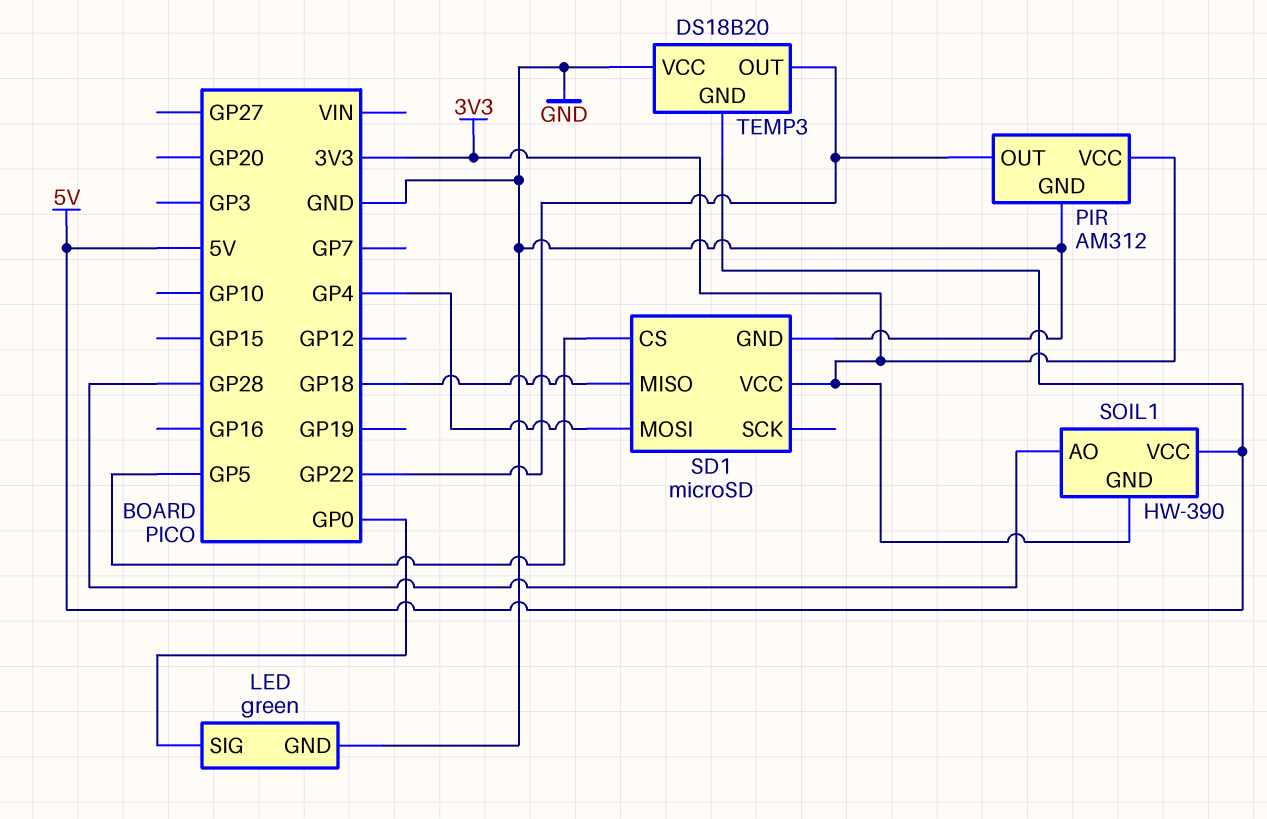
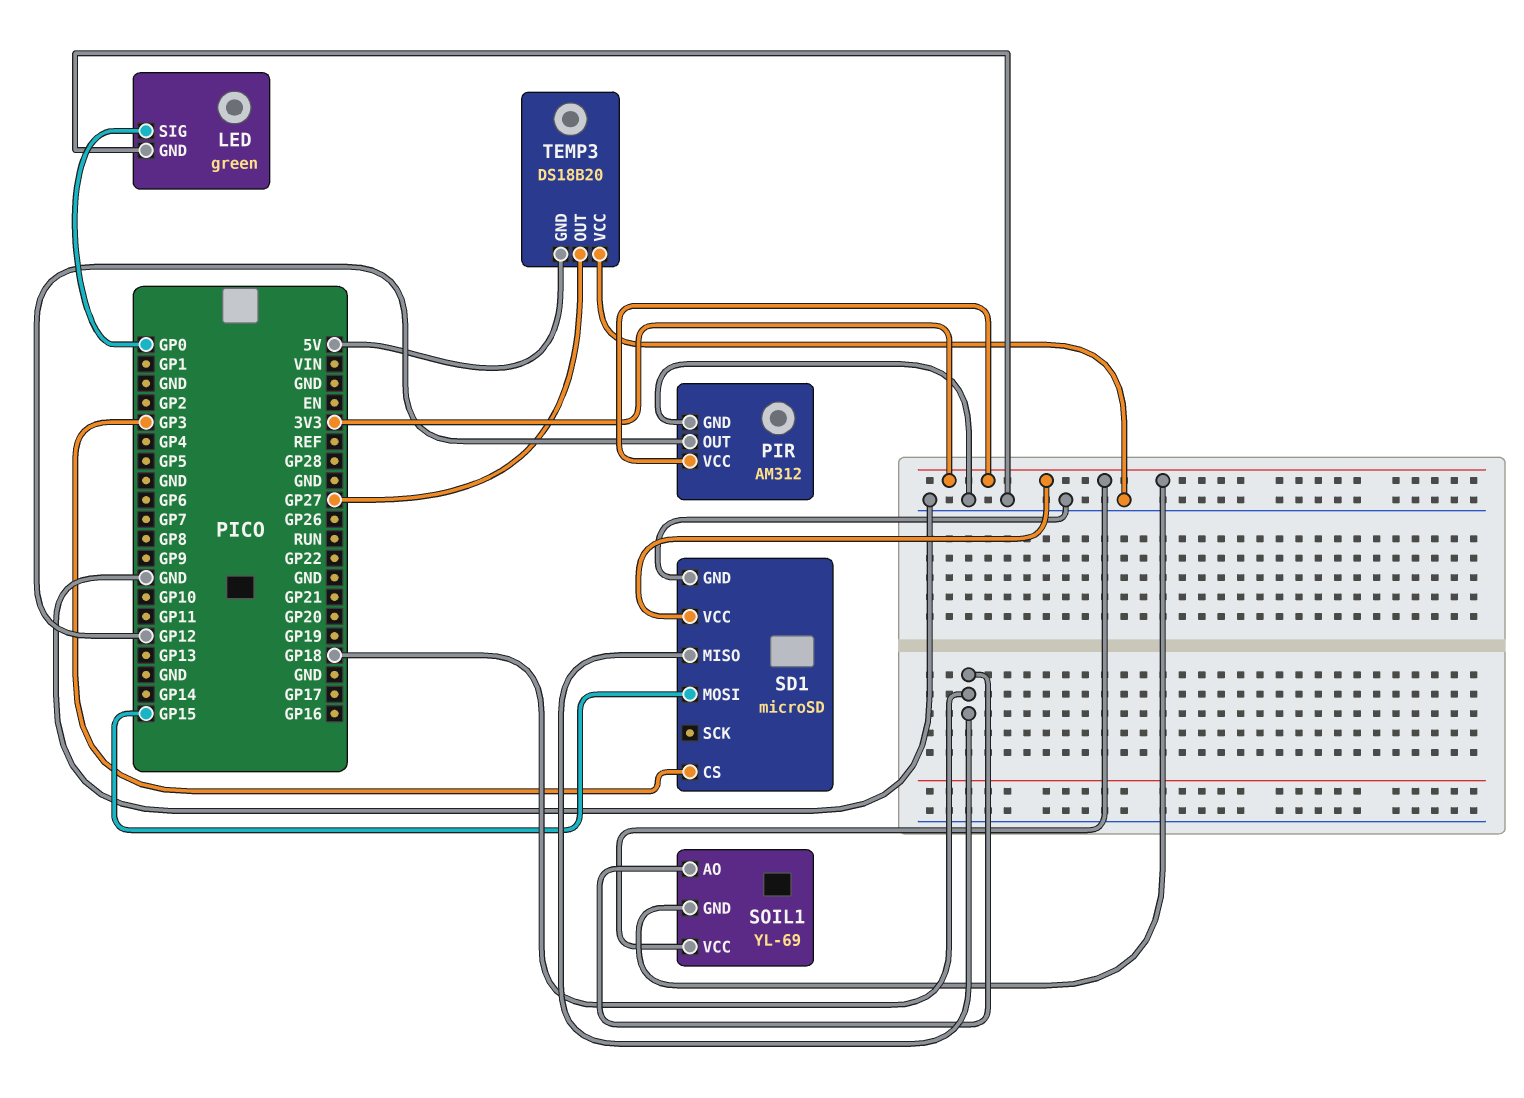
PIR pin OUT: GP22 -> GP12
SD1 pin CS: GP5 -> GP3
SD1 pin MOSI: GP4 -> GP15
SOIL1: HW-390 -> YL-69
SOIL1 pin AO: GP28 -> GP18
SOIL1 pin VCC: 5V -> 3V3
TEMP3 pin OUT: GP22 -> GP27

